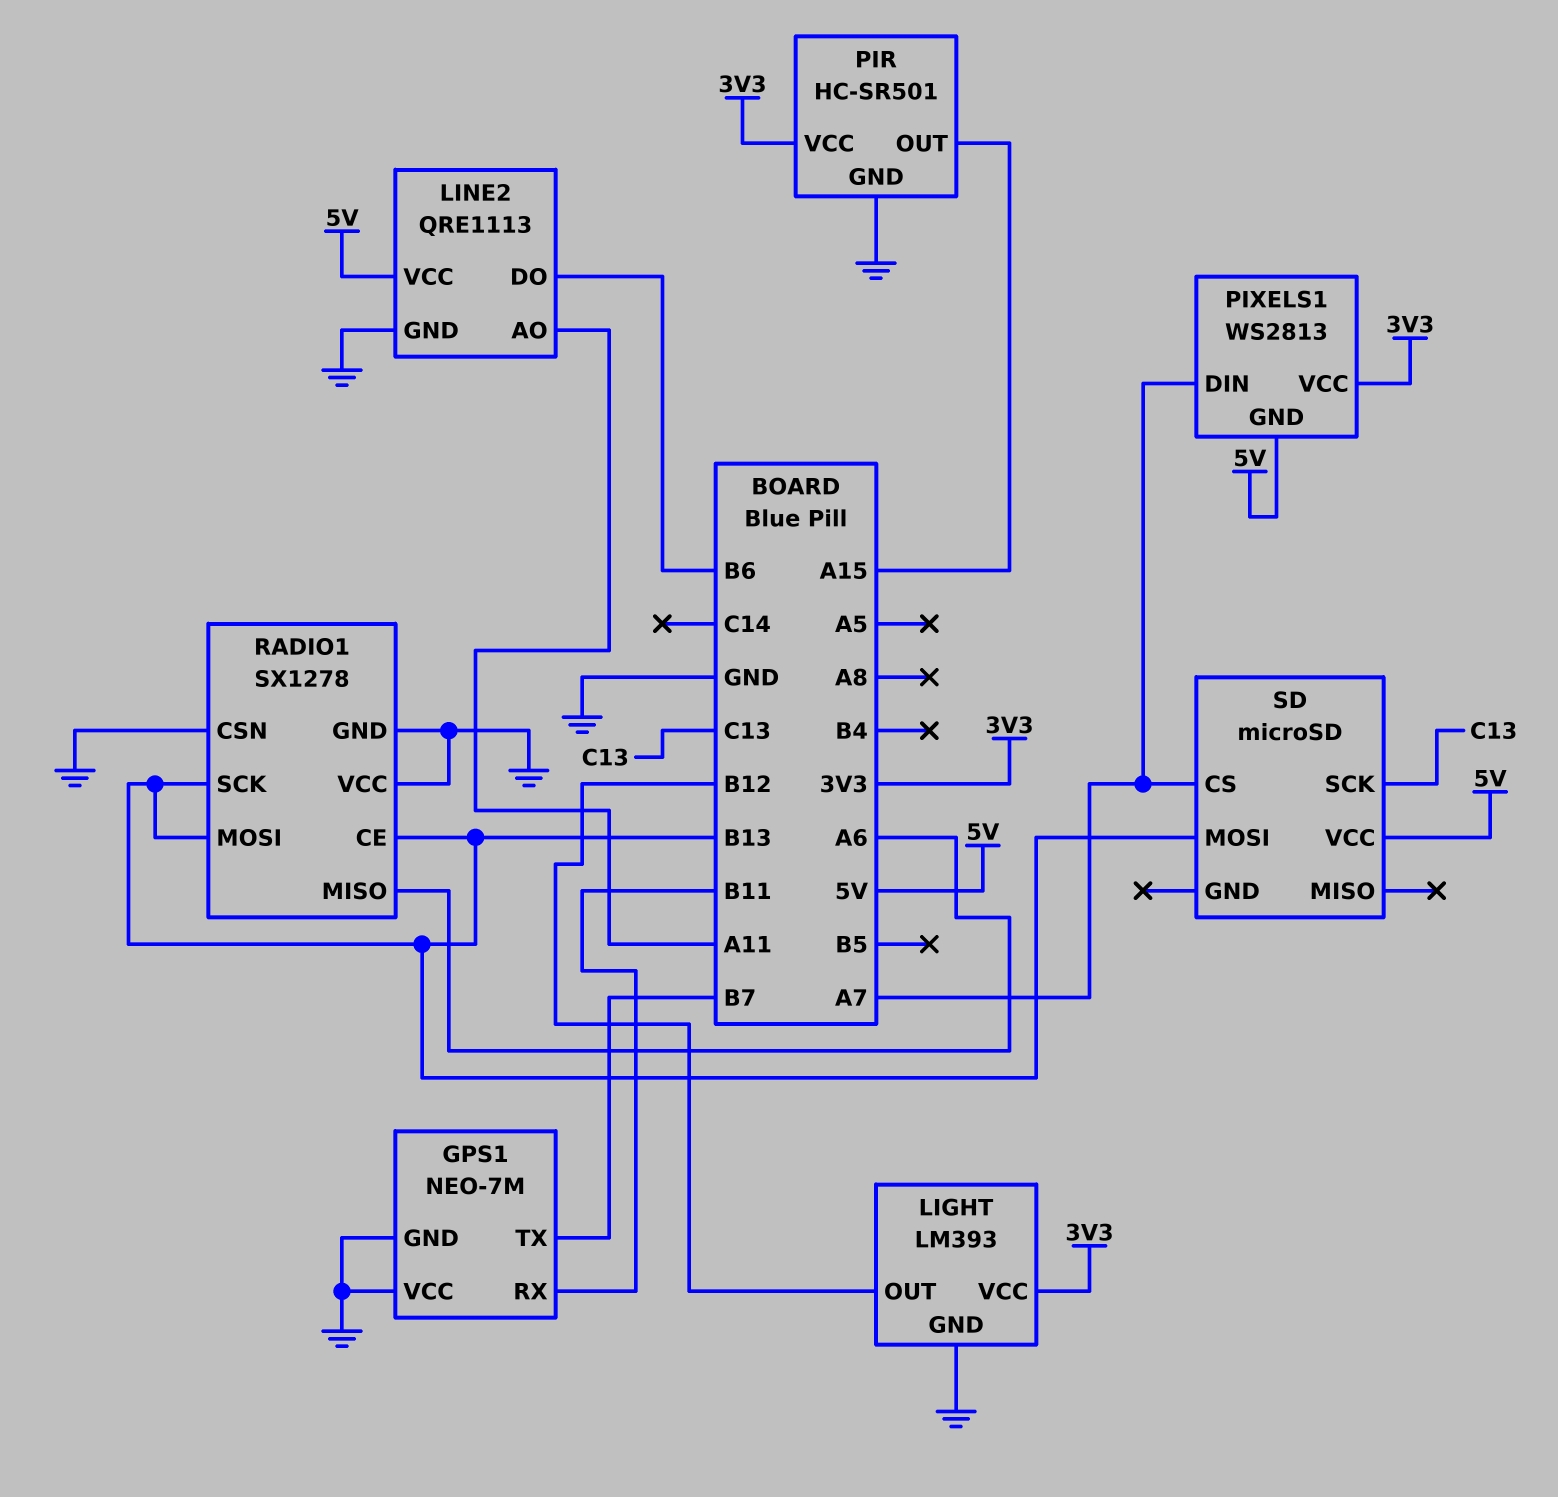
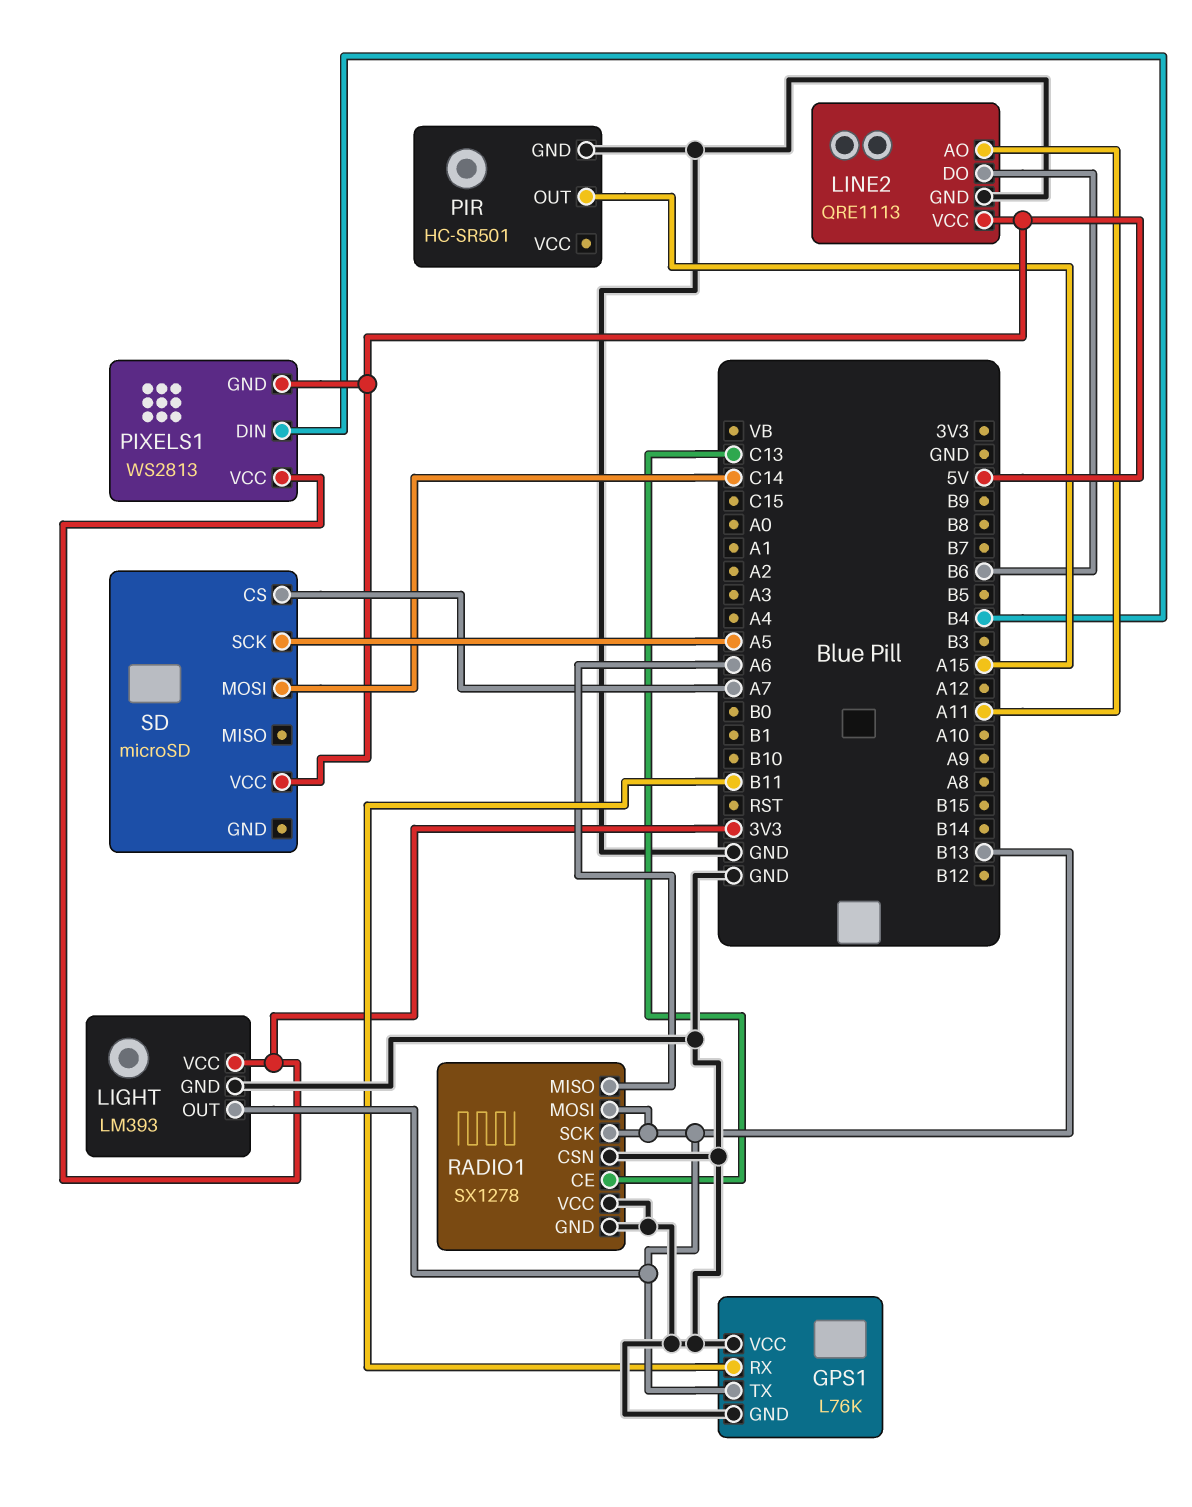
GPS1: NEO-7M -> L76K
GPS1 pin TX: B7 -> B13
LIGHT pin OUT: B12 -> B13
PIR pin VCC: 3V3 -> none
PIXELS1 pin DIN: A7 -> B4
RADIO1 pin CE: B13 -> C13
SD pin MOSI: B13 -> C14
SD pin SCK: C13 -> A5

